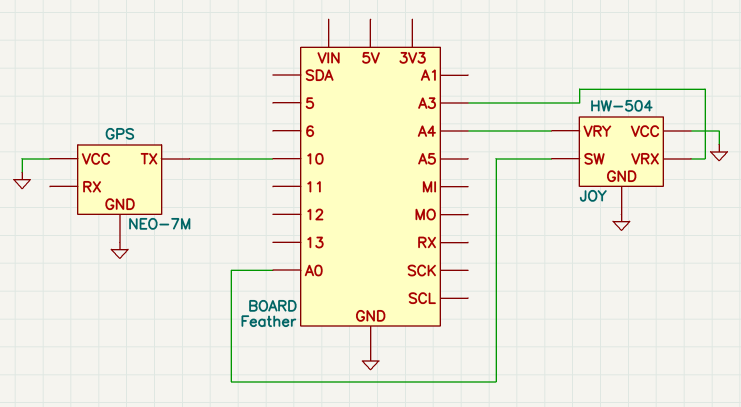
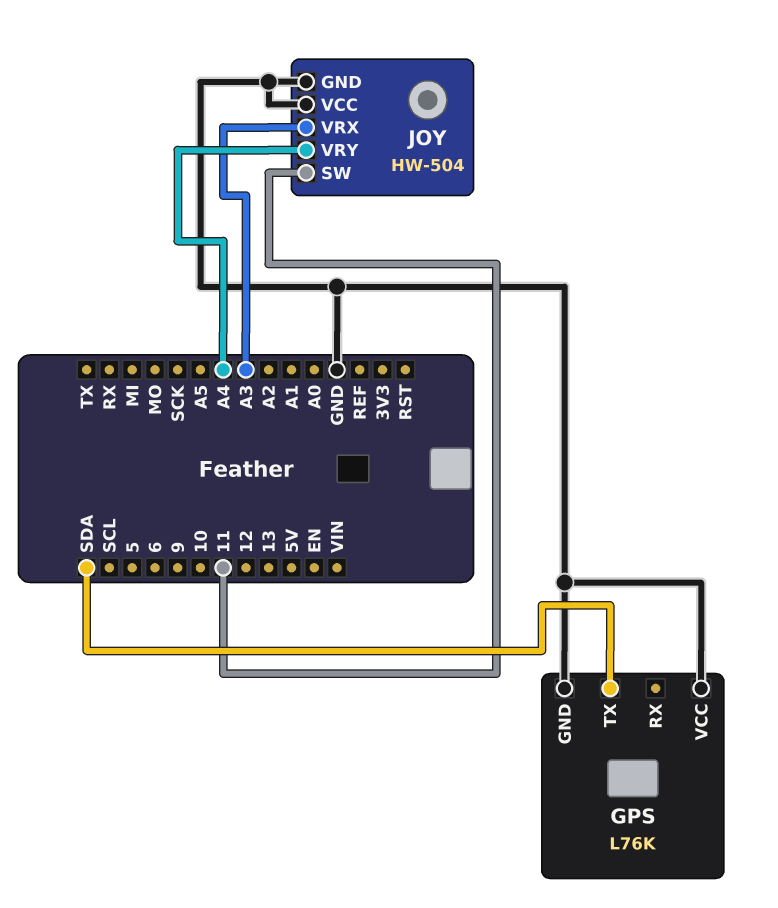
GPS: NEO-7M -> L76K
GPS pin TX: 10 -> SDA
JOY pin SW: A0 -> 11

